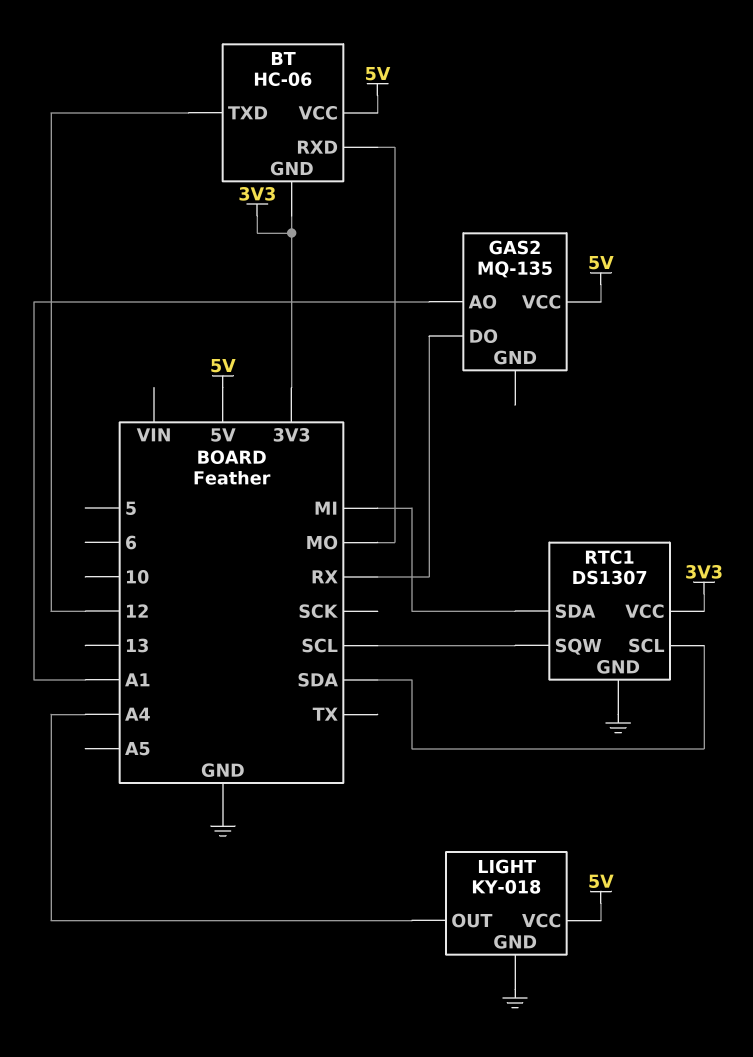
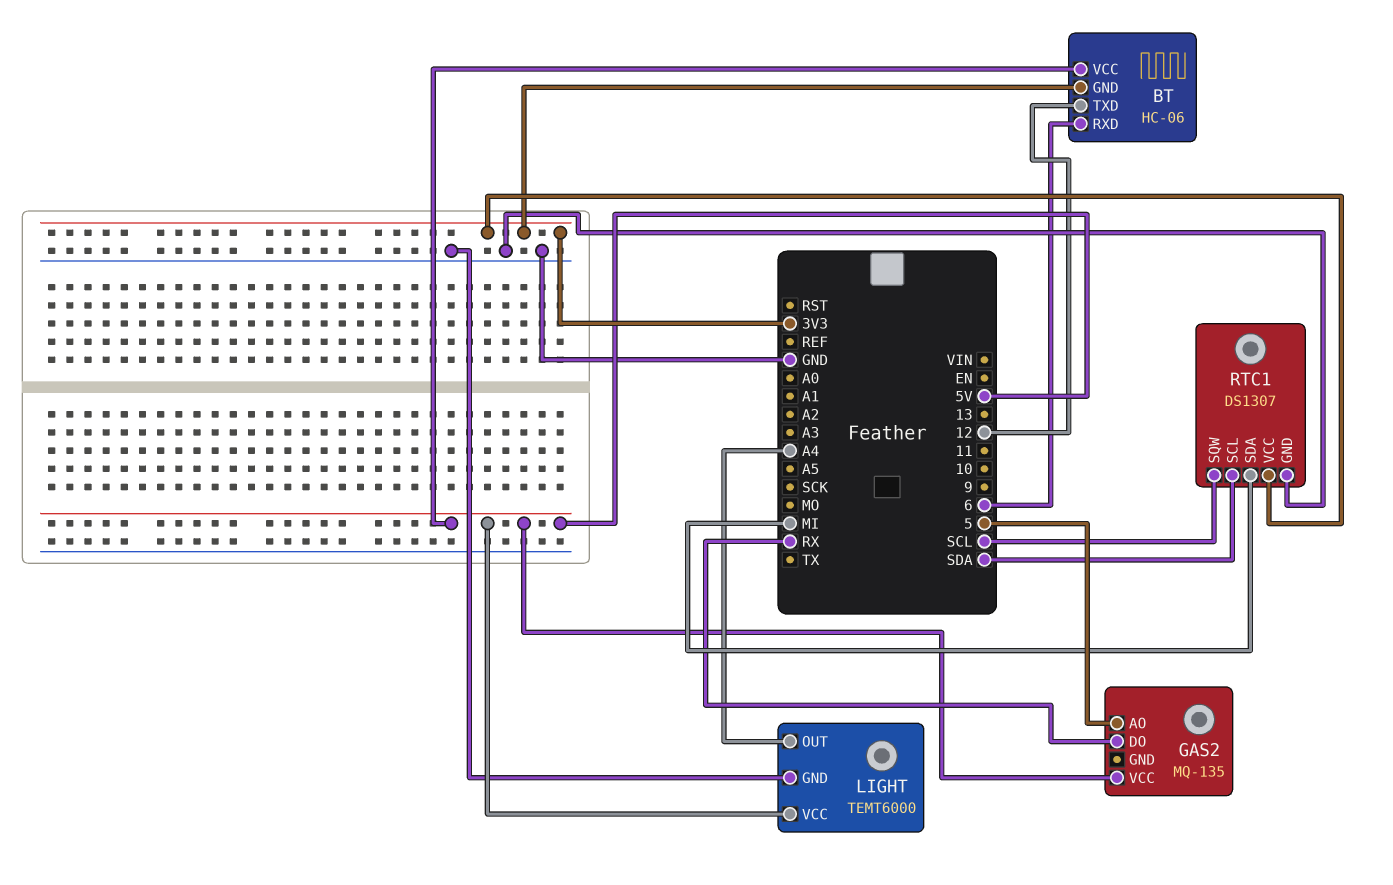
BT pin RXD: MO -> 6
GAS2 pin AO: A1 -> 5
LIGHT: KY-018 -> TEMT6000

